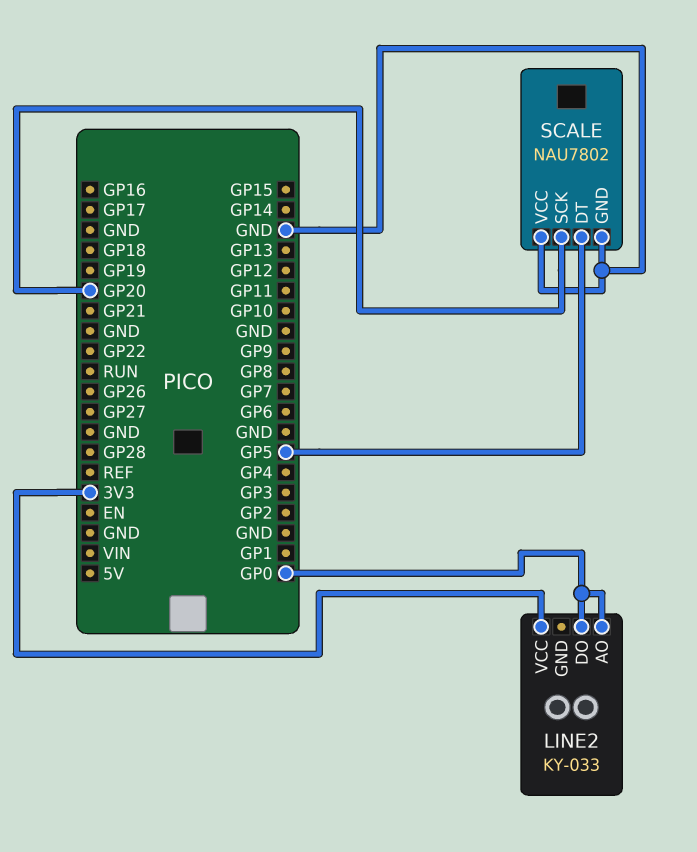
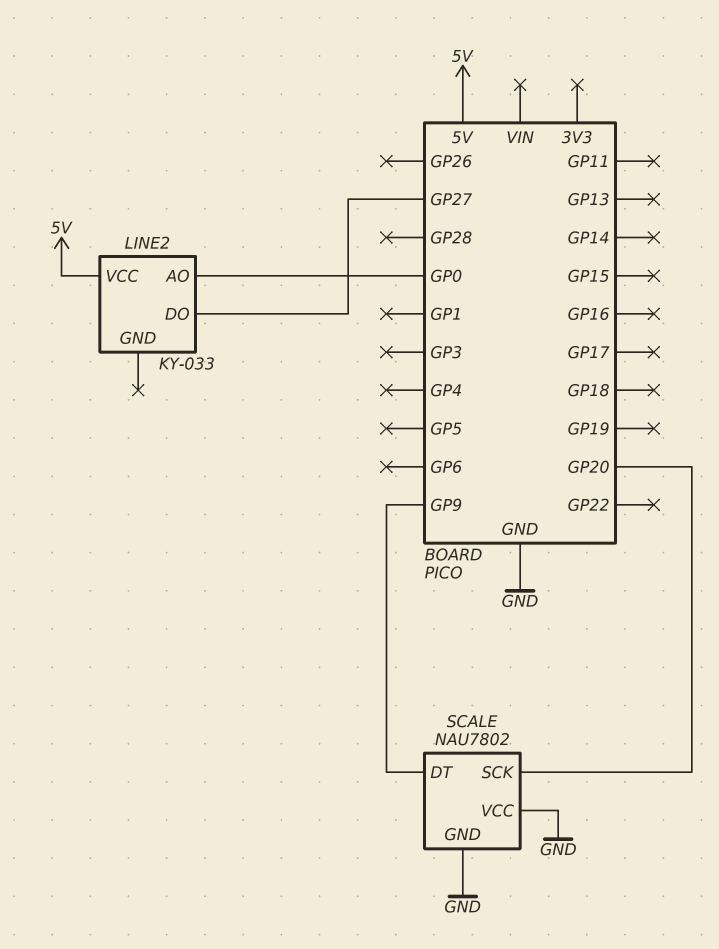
LINE2 pin DO: GP0 -> GP27
LINE2 pin VCC: 3V3 -> 5V
SCALE pin DT: GP5 -> GP9

